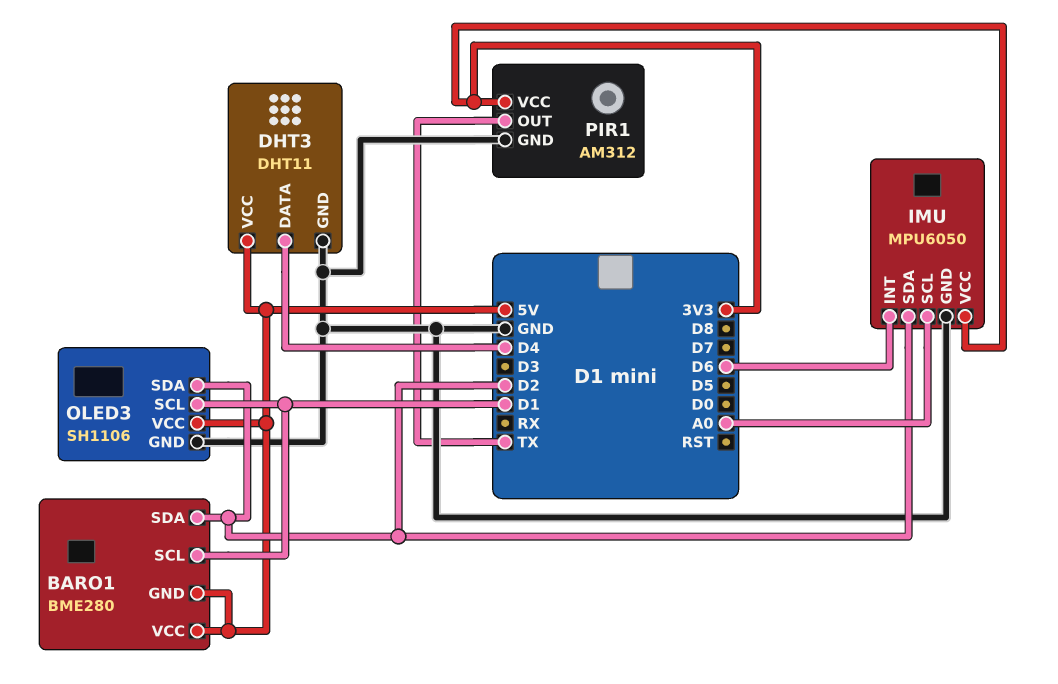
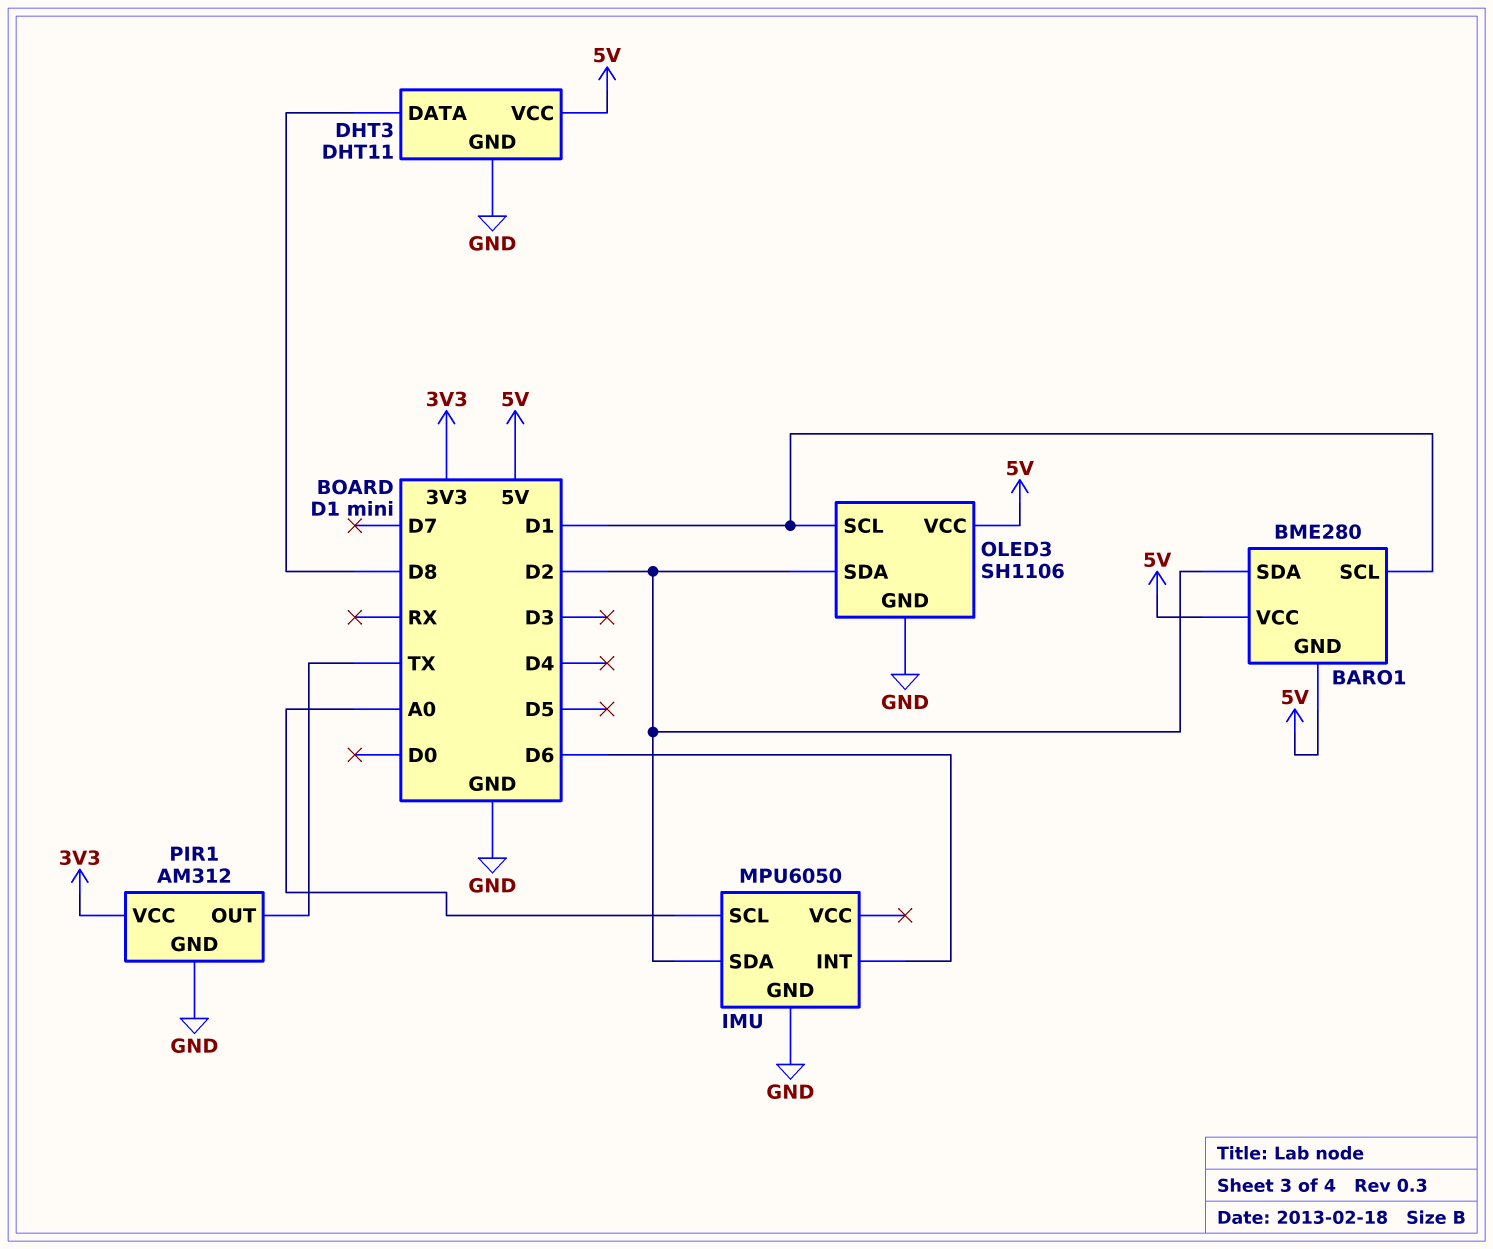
DHT3 pin DATA: D4 -> D8
IMU pin VCC: 3V3 -> none

